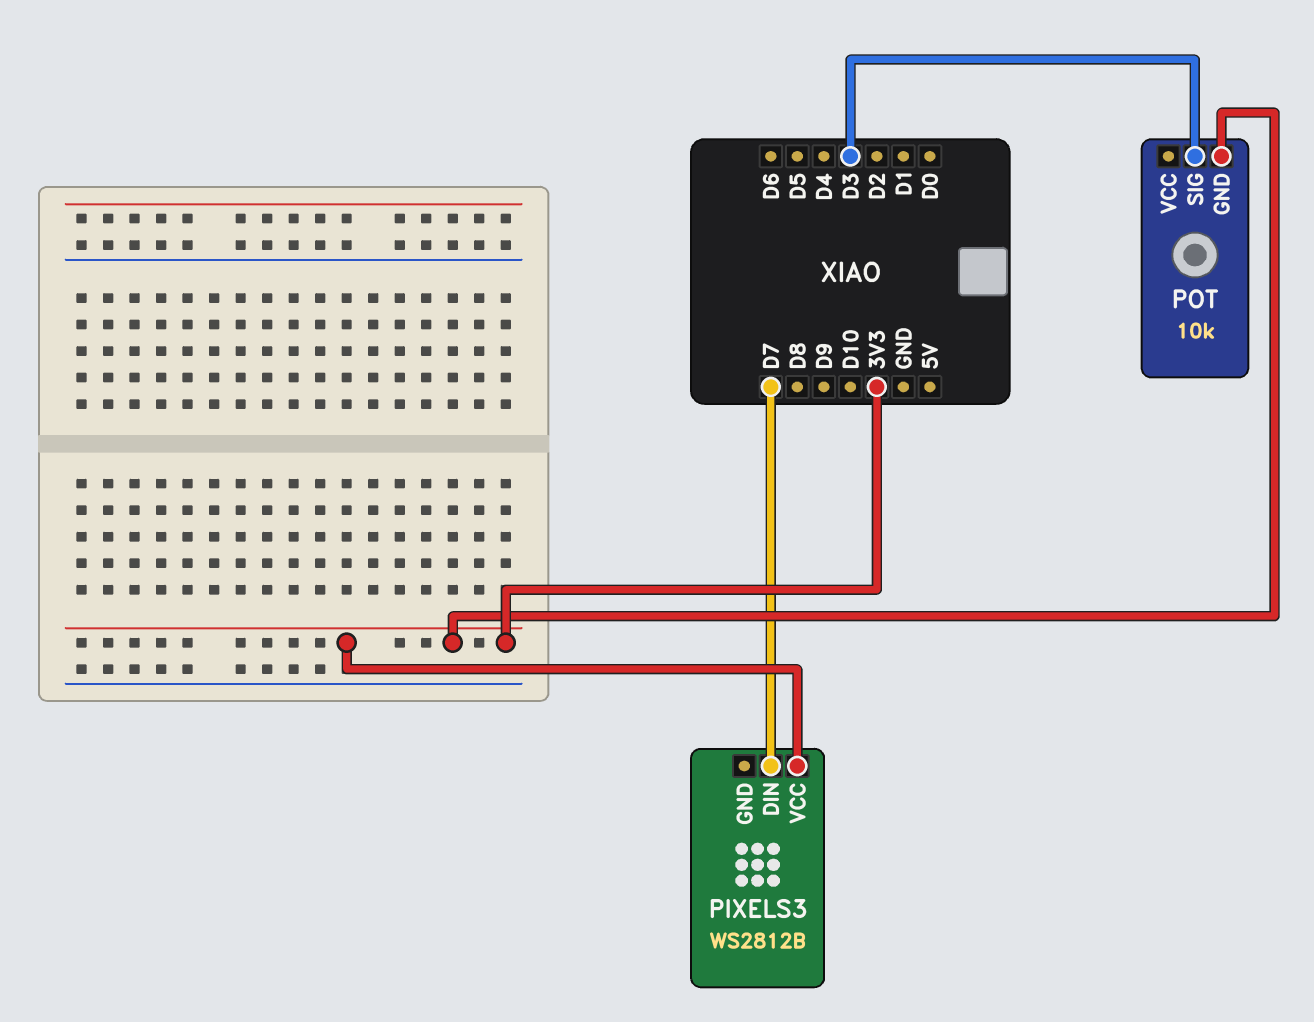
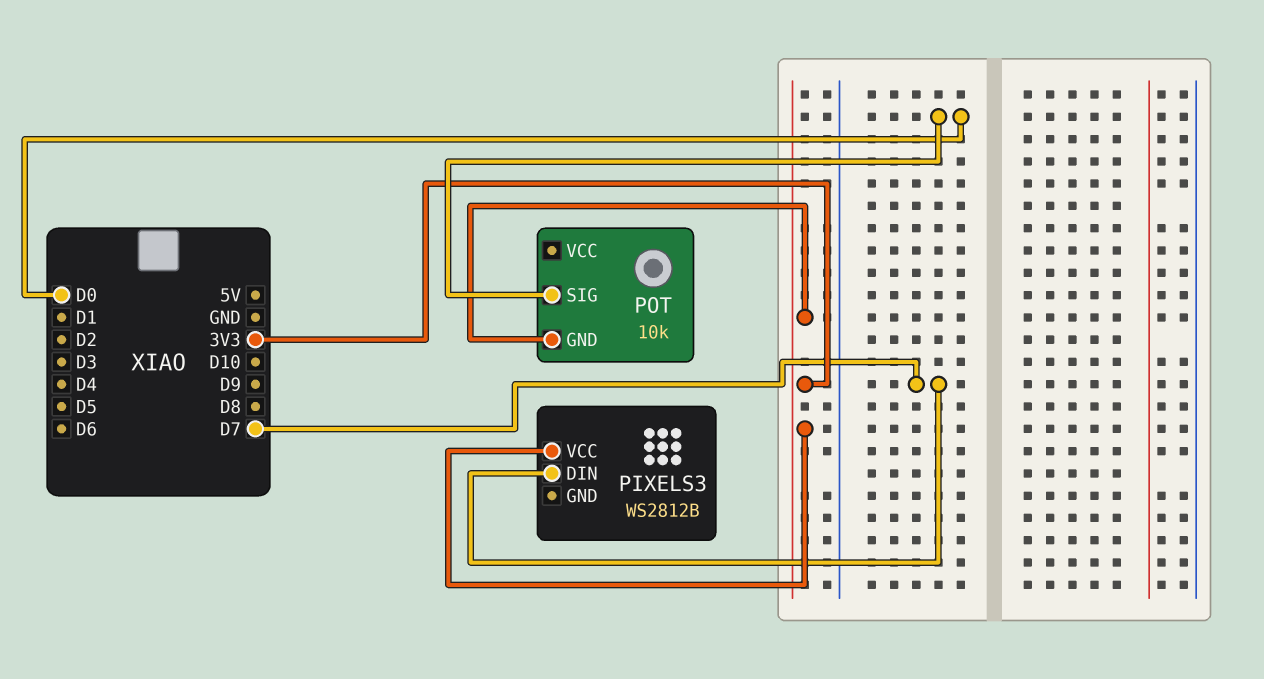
POT pin SIG: D3 -> D0

